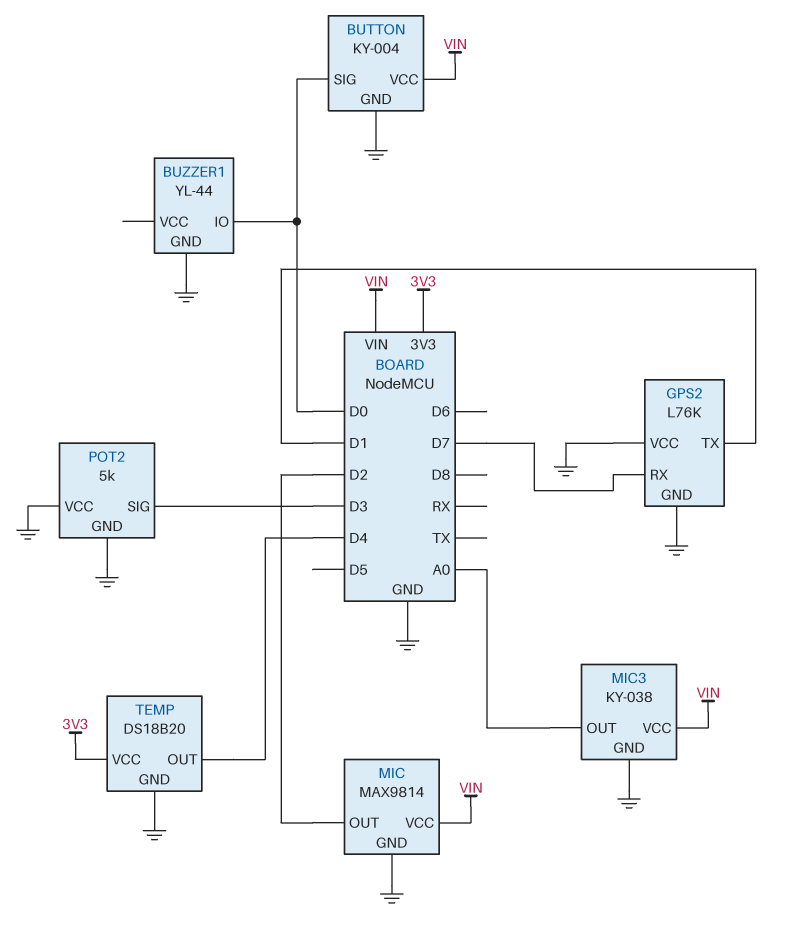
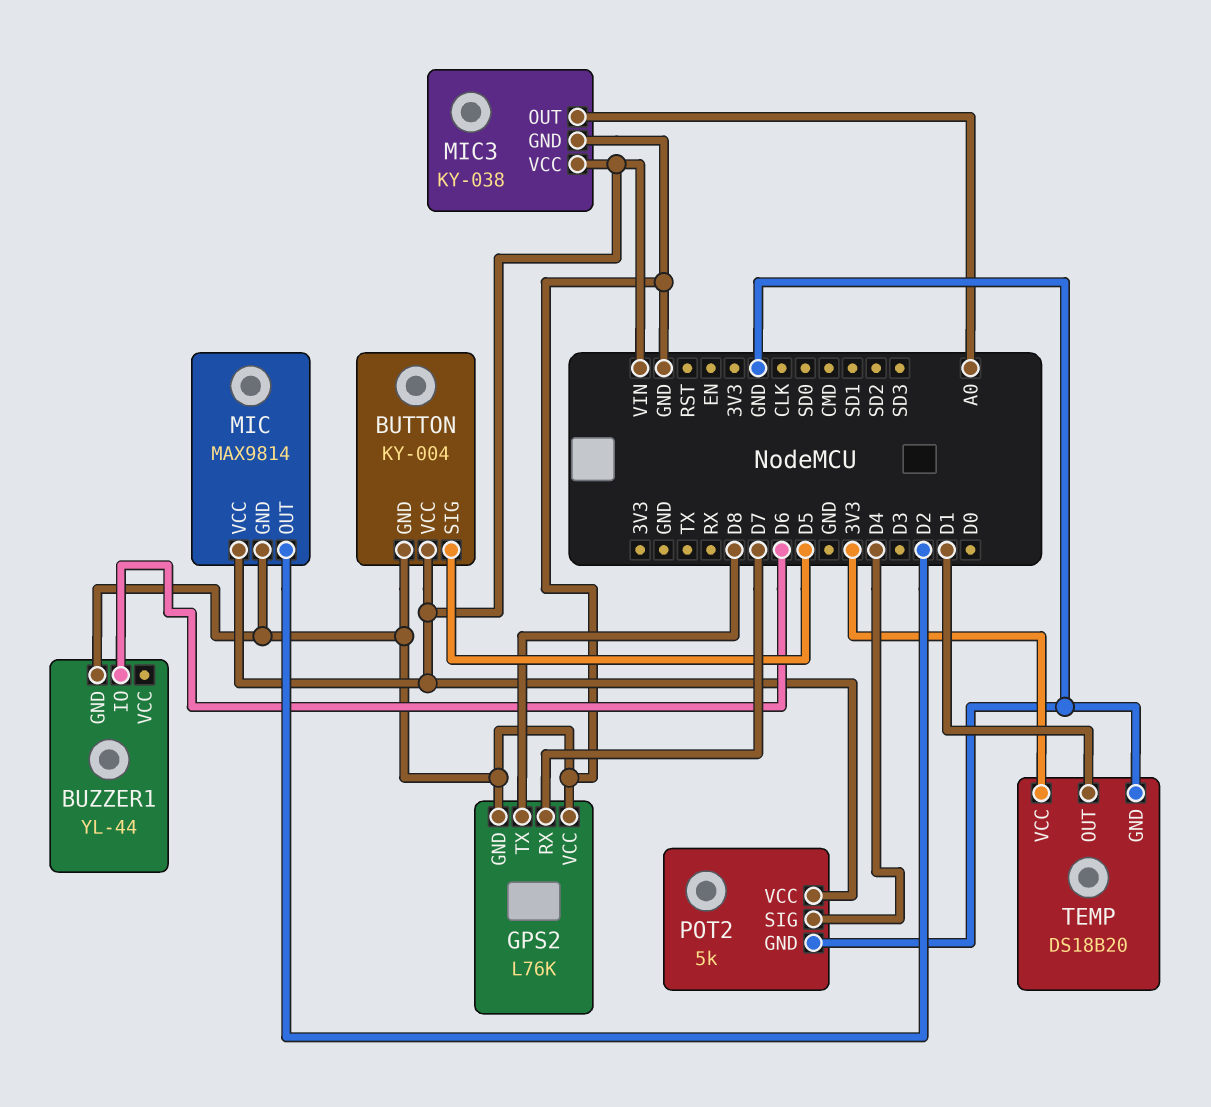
BUTTON pin SIG: D0 -> D5
BUZZER1 pin IO: D0 -> D6
GPS2 pin TX: D1 -> D8
POT2 pin SIG: D3 -> D4
POT2 pin VCC: GND -> VIN
TEMP pin OUT: D4 -> D1

